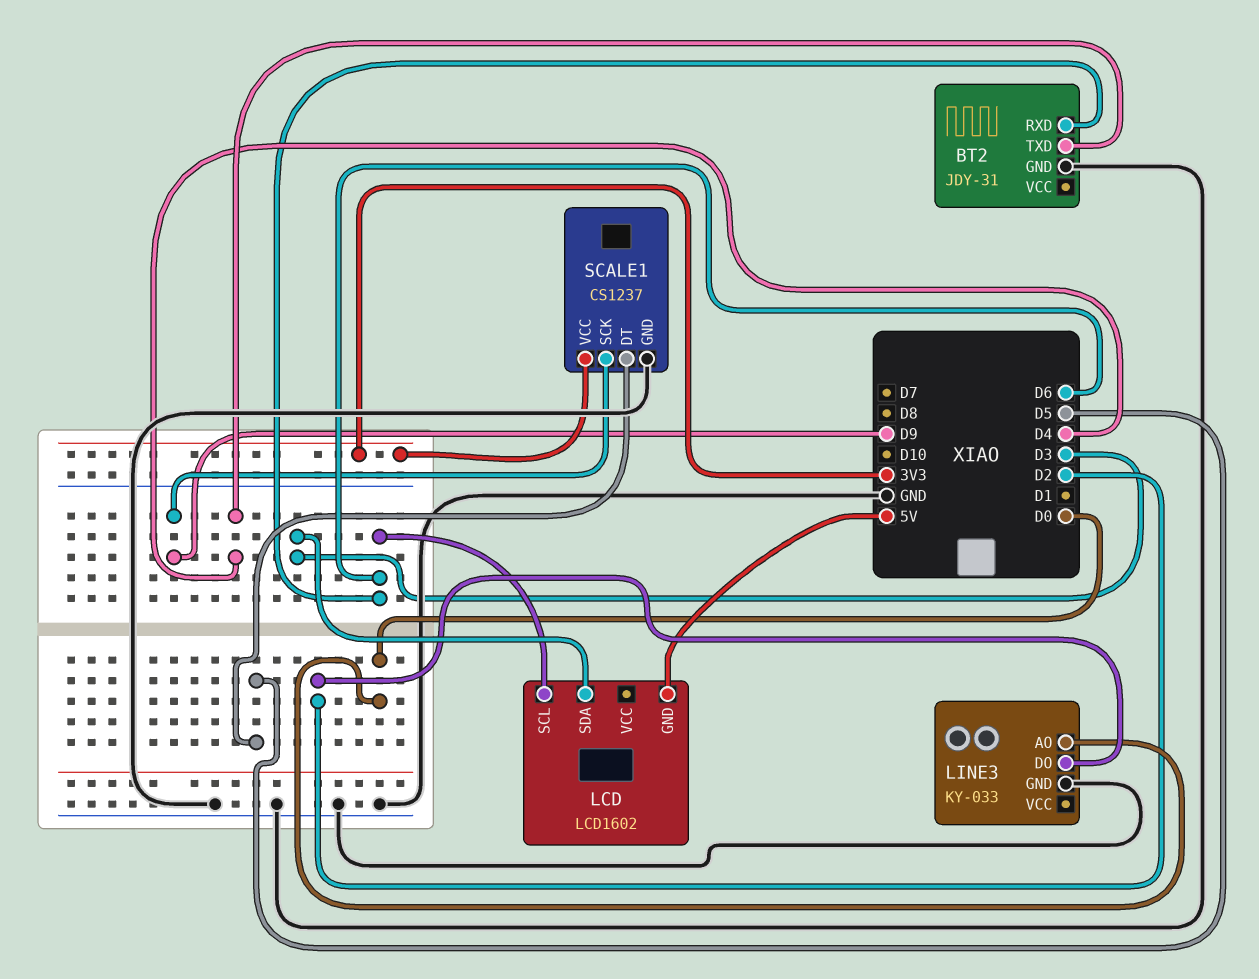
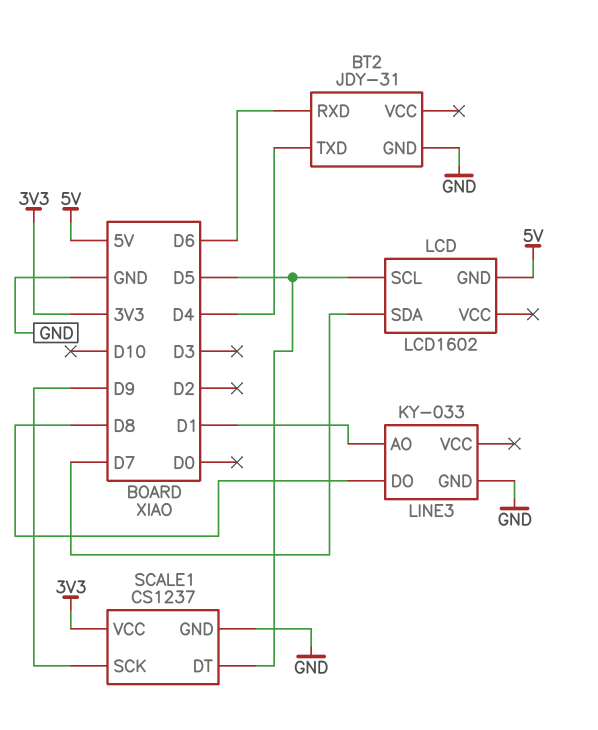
LCD pin SCL: D6 -> D5
LCD pin SDA: D3 -> D7
LINE3 pin AO: D0 -> D1
LINE3 pin DO: D2 -> D8

